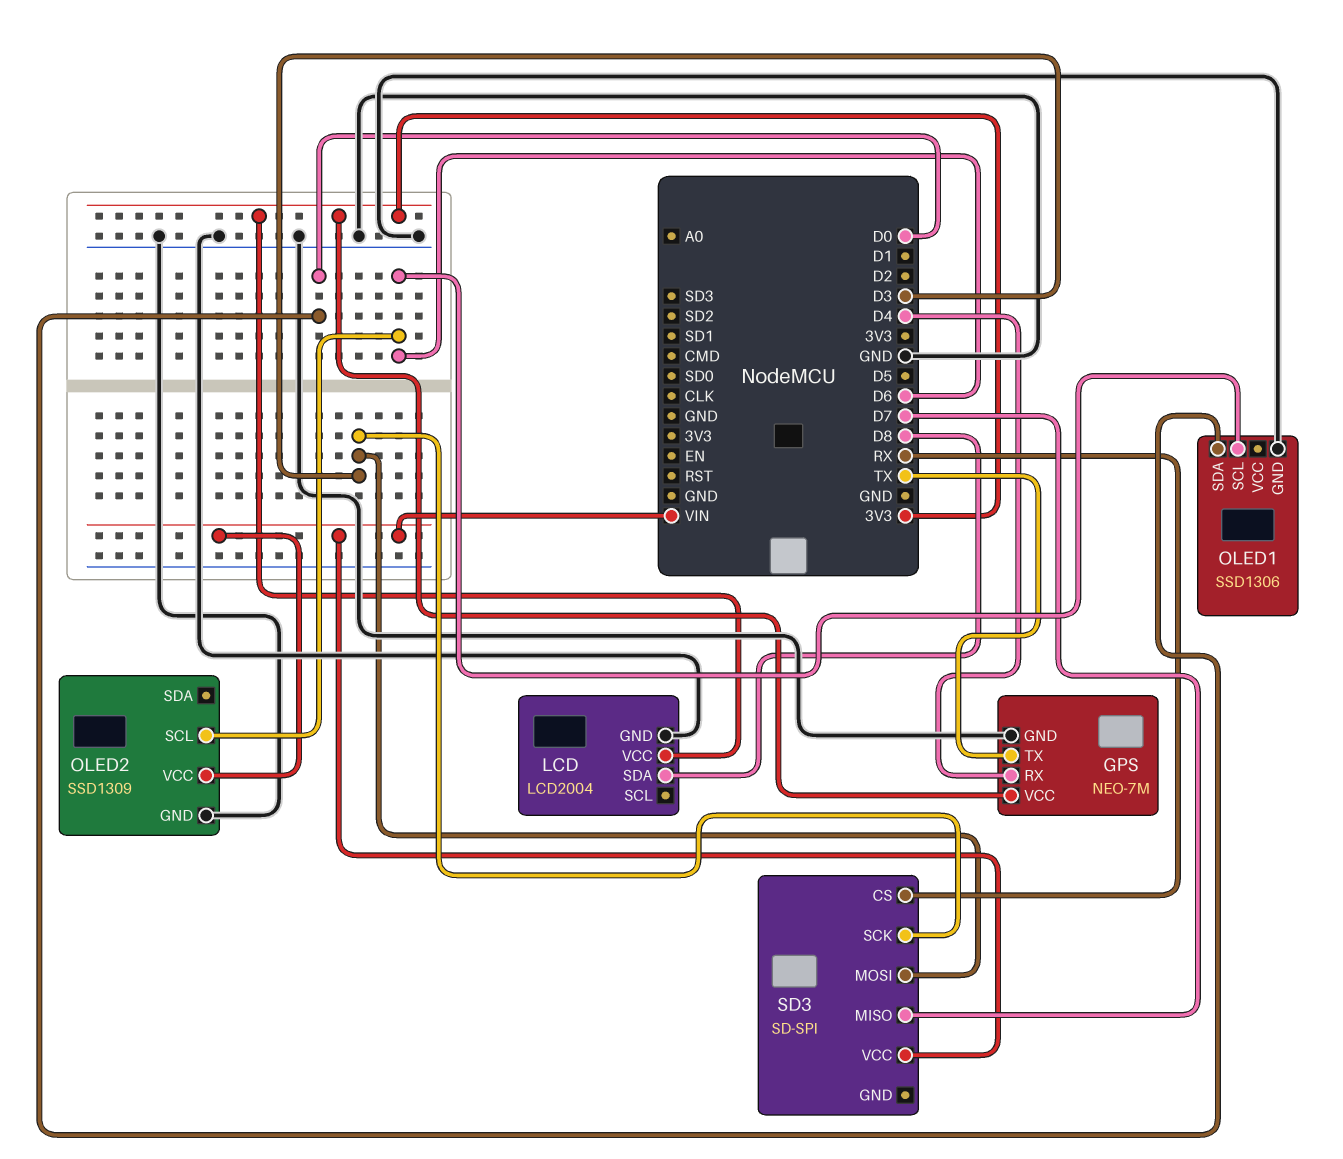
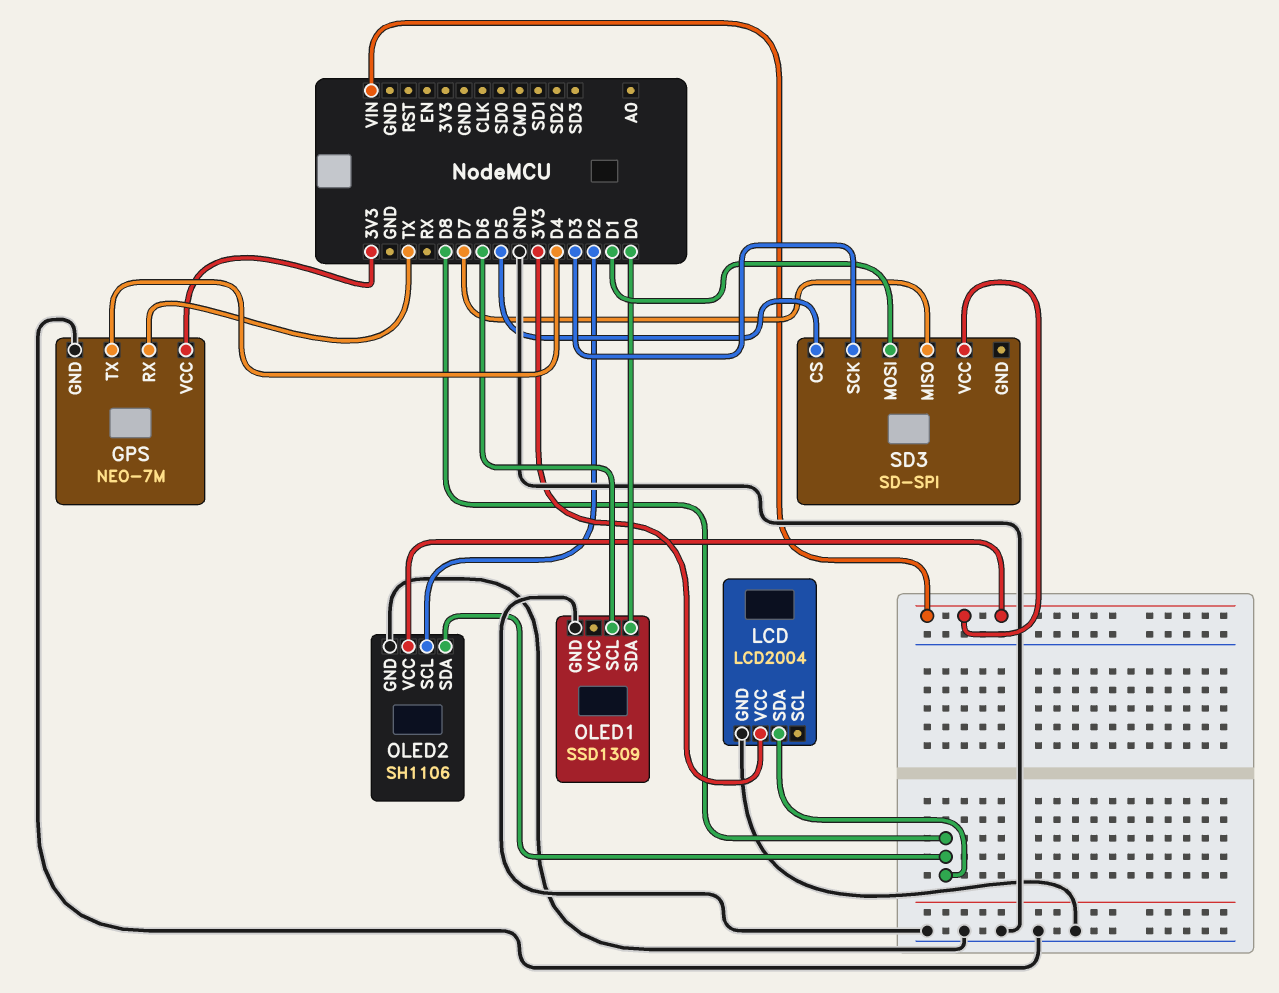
GPS pin RX: D4 -> TX
GPS pin TX: TX -> D4
OLED1: SSD1306 -> SSD1309
OLED2: SSD1309 -> SH1106
OLED2 pin SCL: D6 -> D2
OLED2 pin SDA: none -> D8
SD3 pin CS: RX -> D5
SD3 pin MOSI: D3 -> D1

